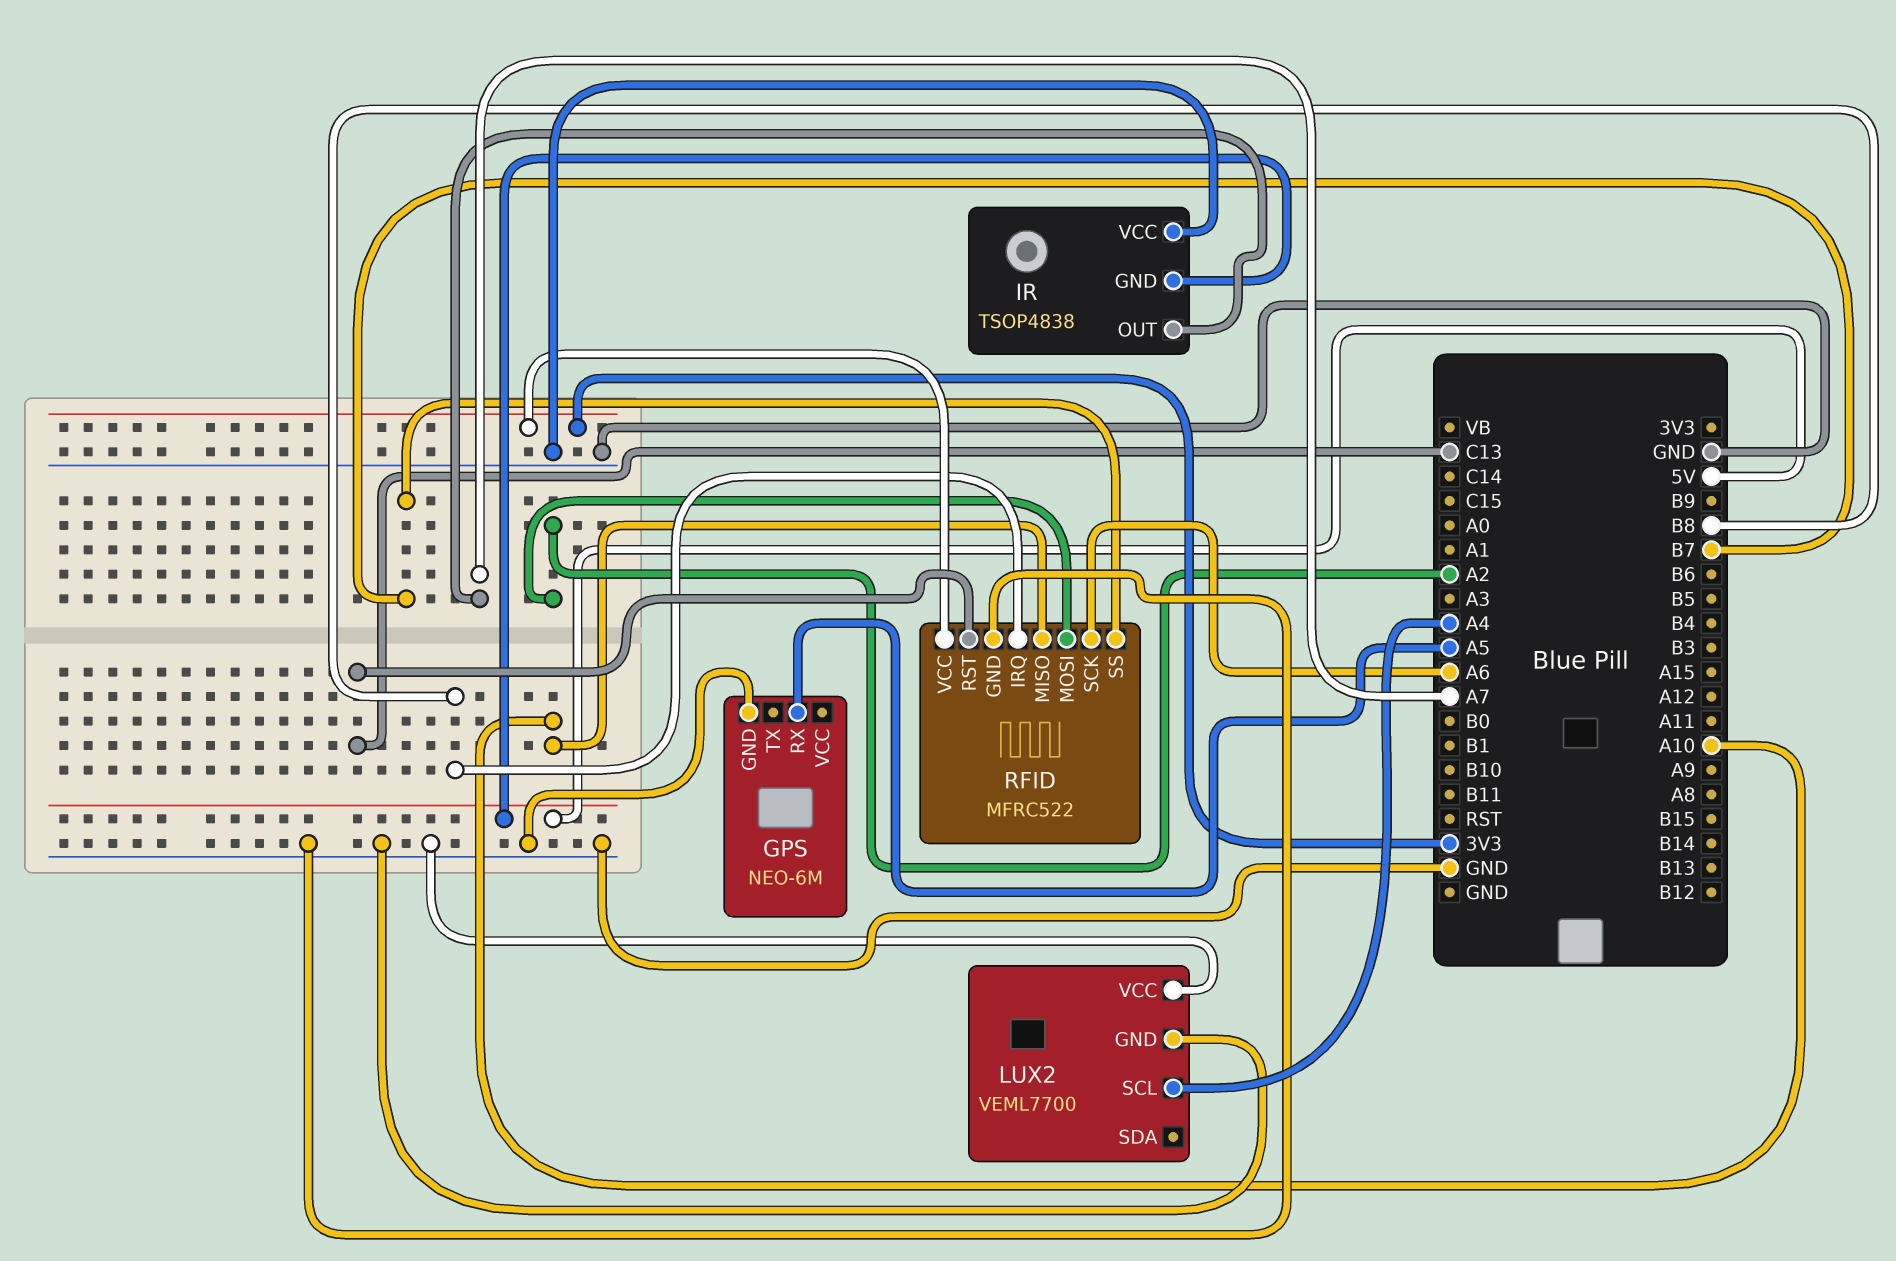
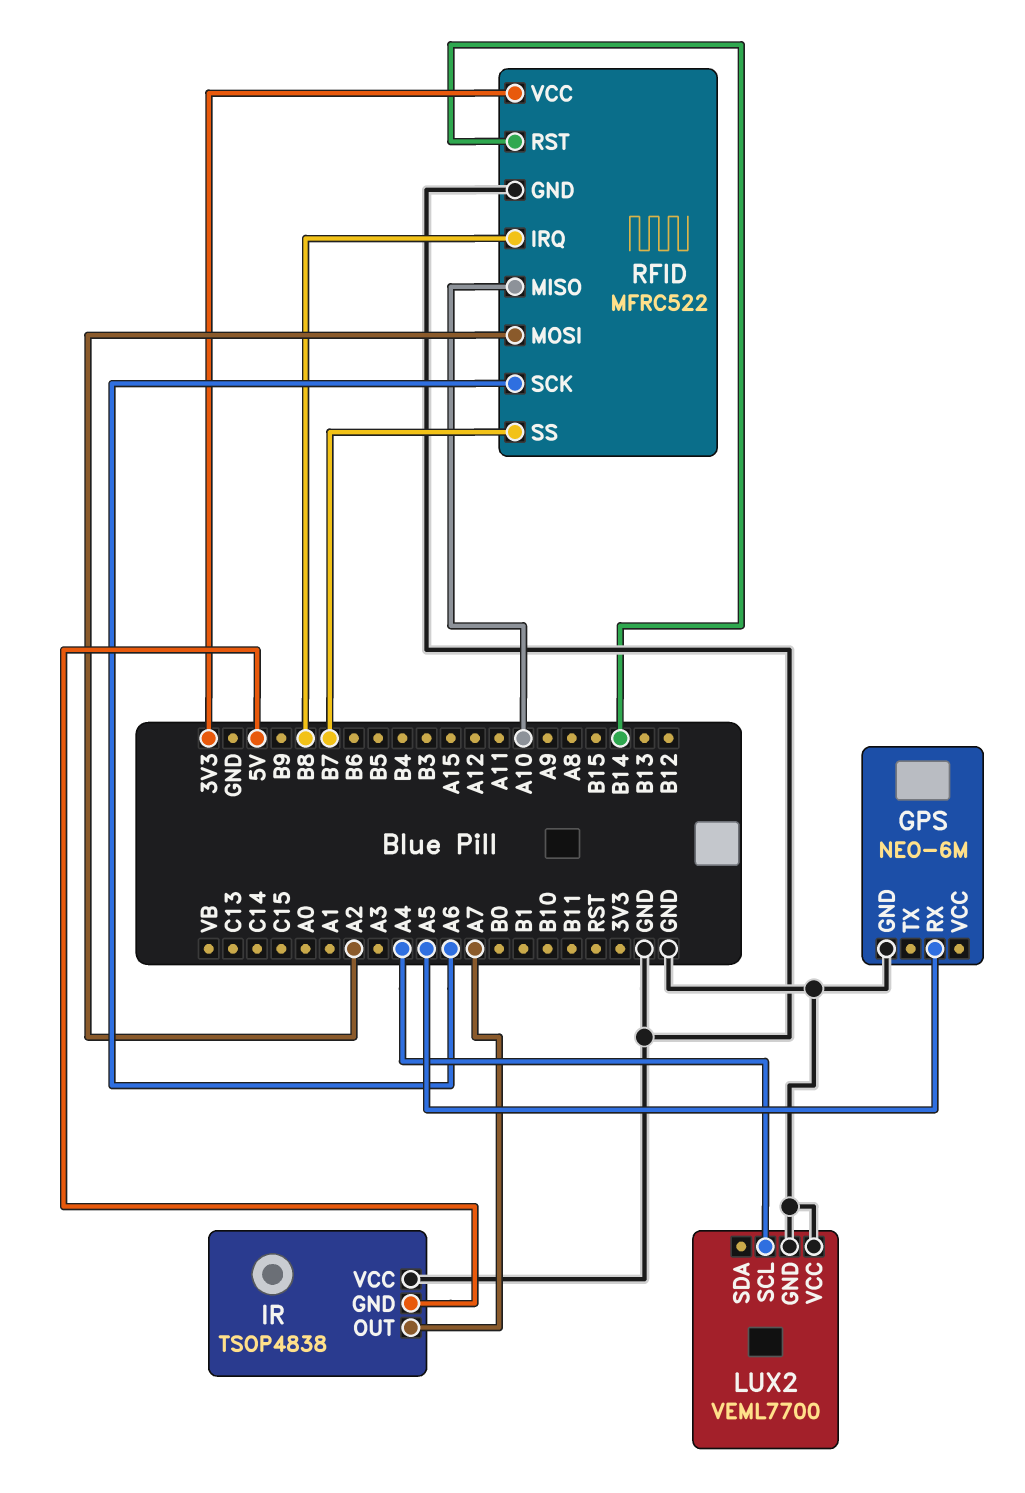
RFID pin RST: C13 -> B14

